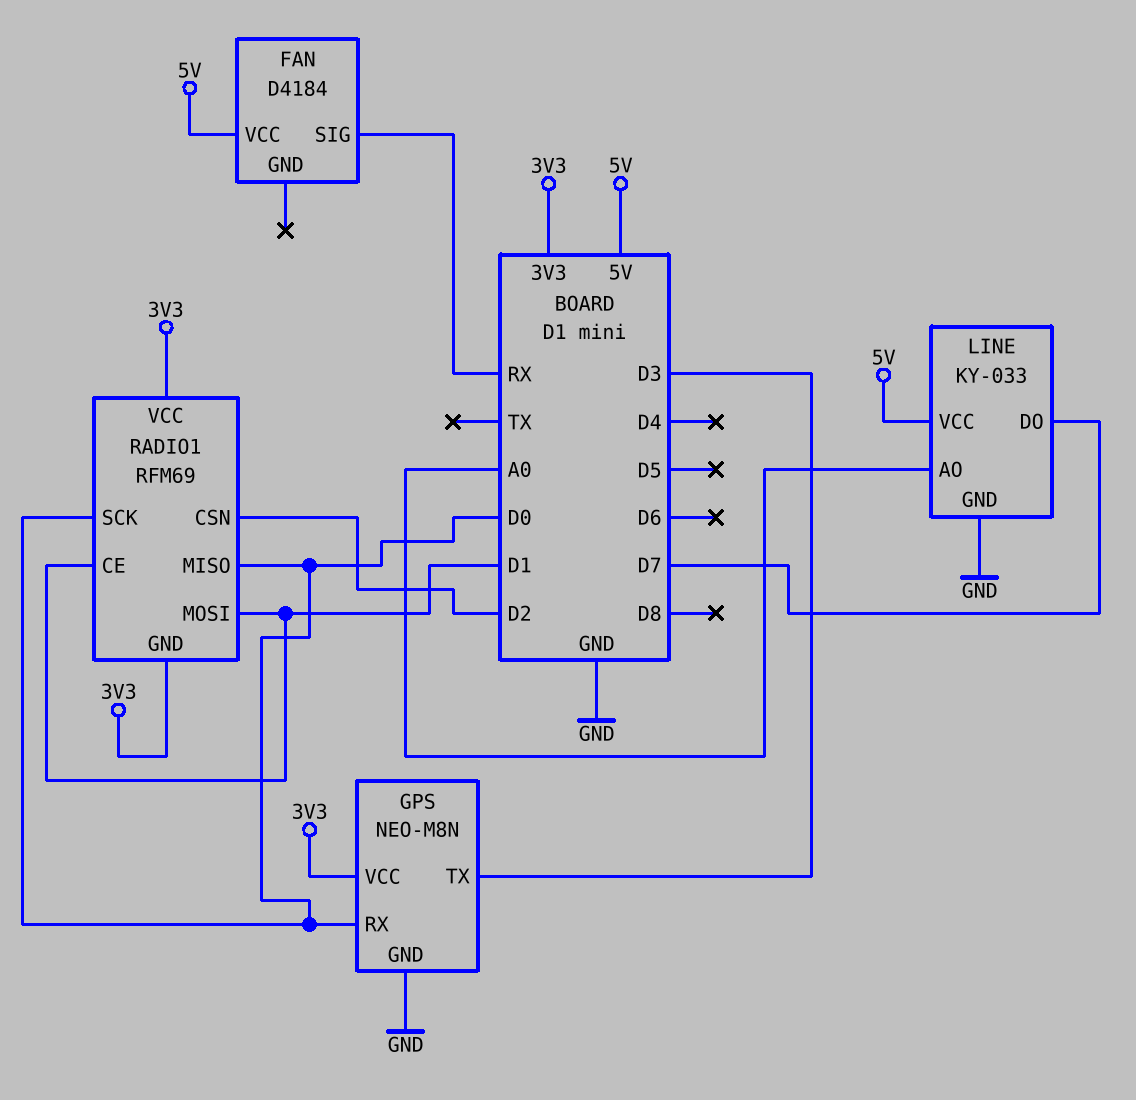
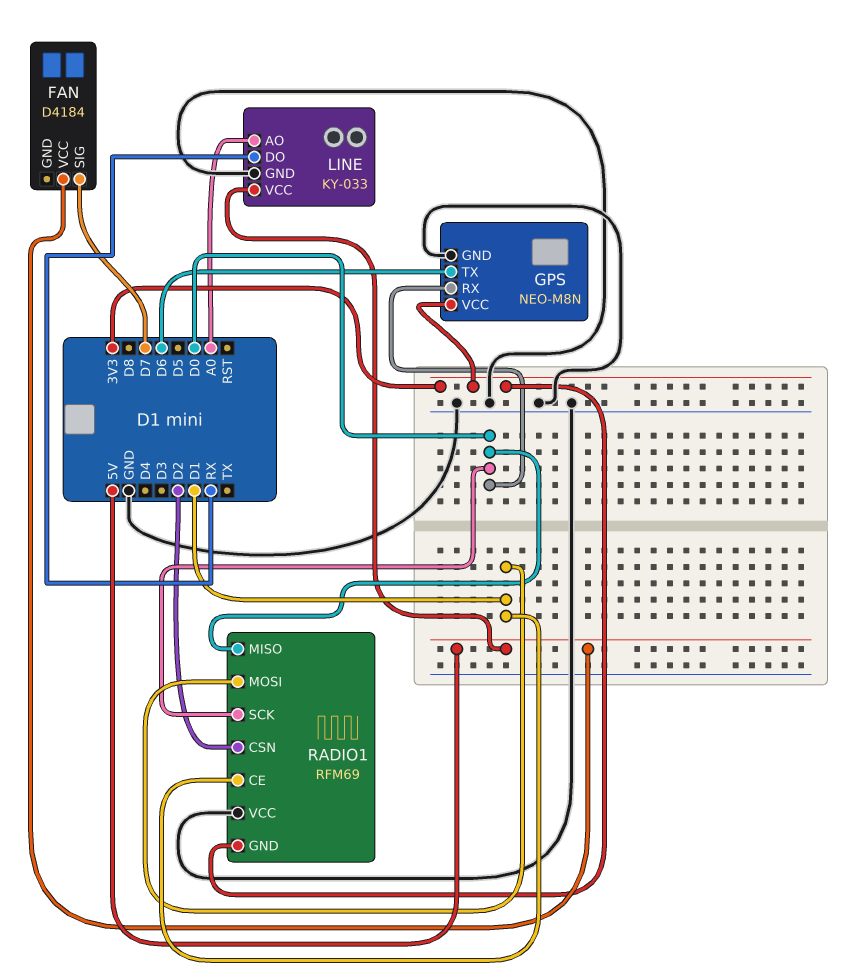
FAN pin SIG: RX -> D7
GPS pin TX: D3 -> D6
LINE pin DO: D7 -> RX
RADIO1 pin VCC: 3V3 -> GND

